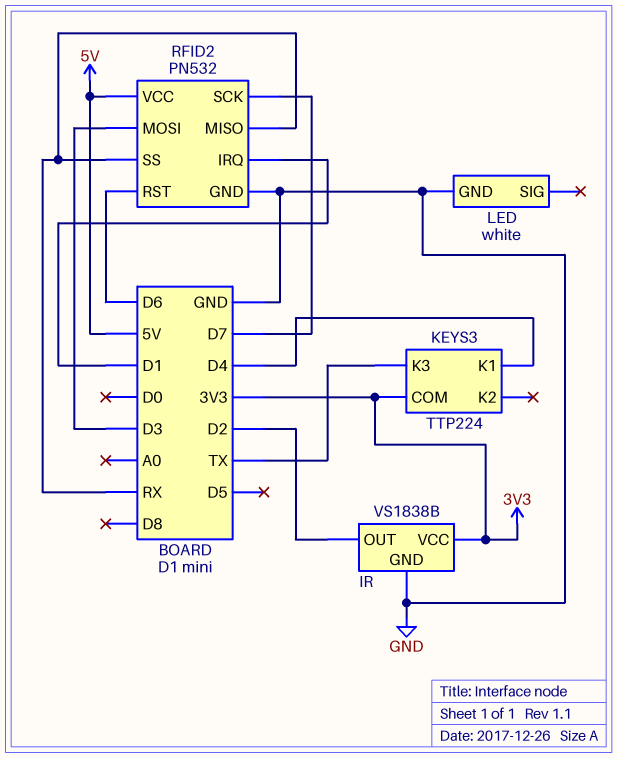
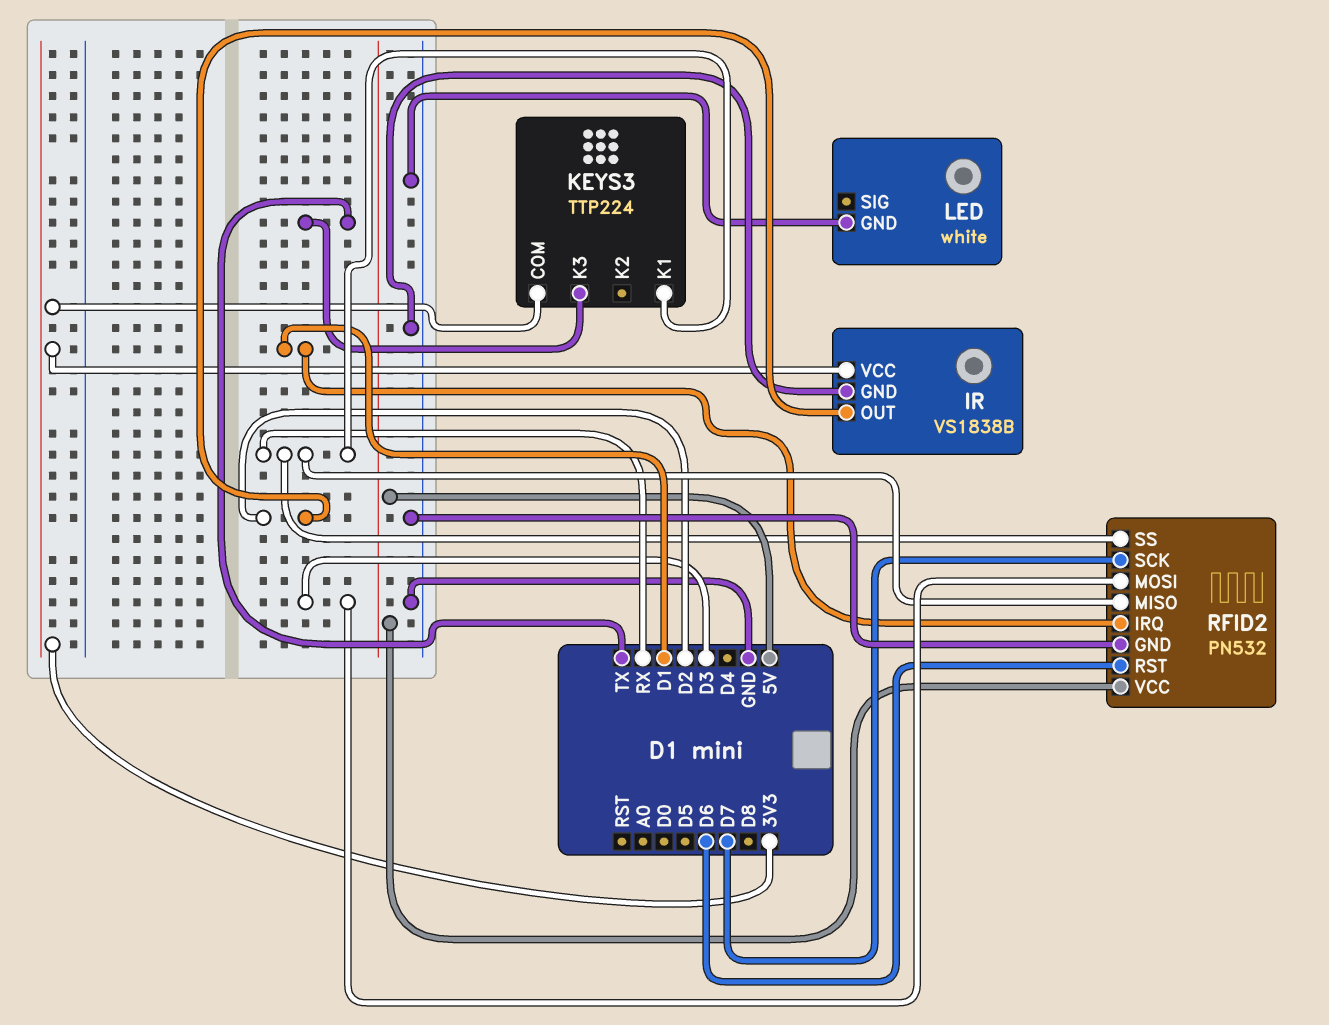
KEYS3 pin K1: D4 -> RX

